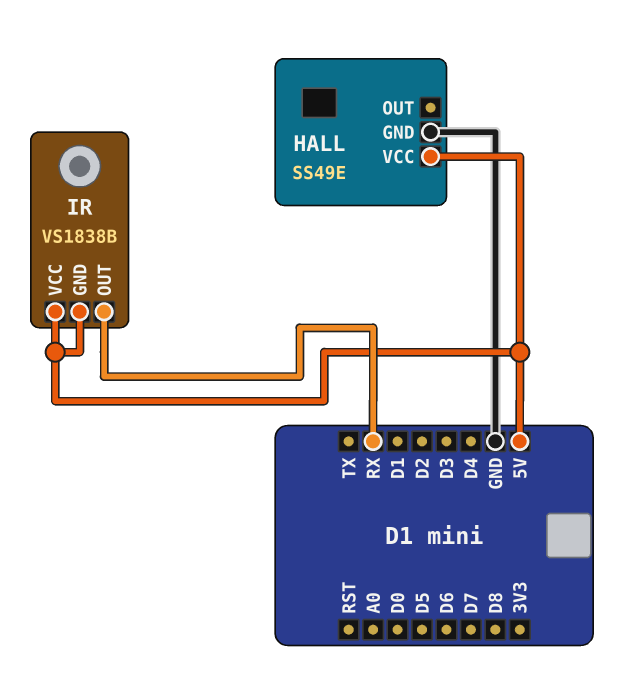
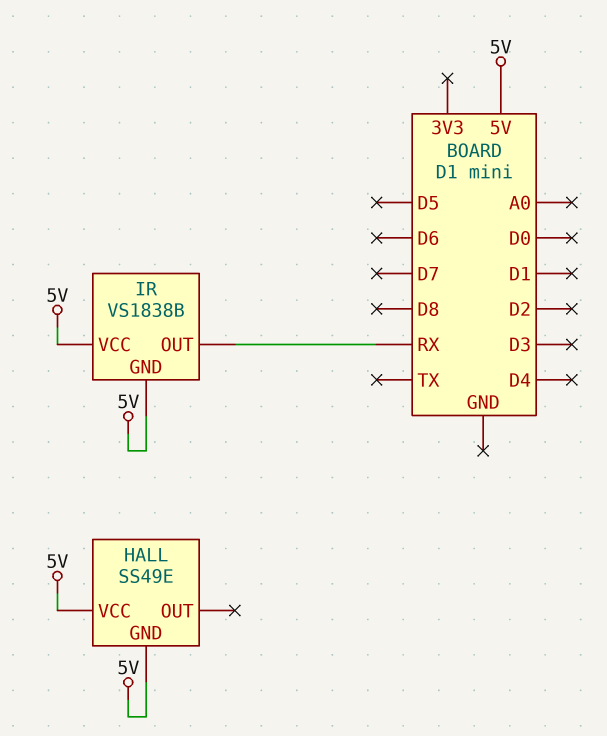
HALL pin GND: GND -> 5V

